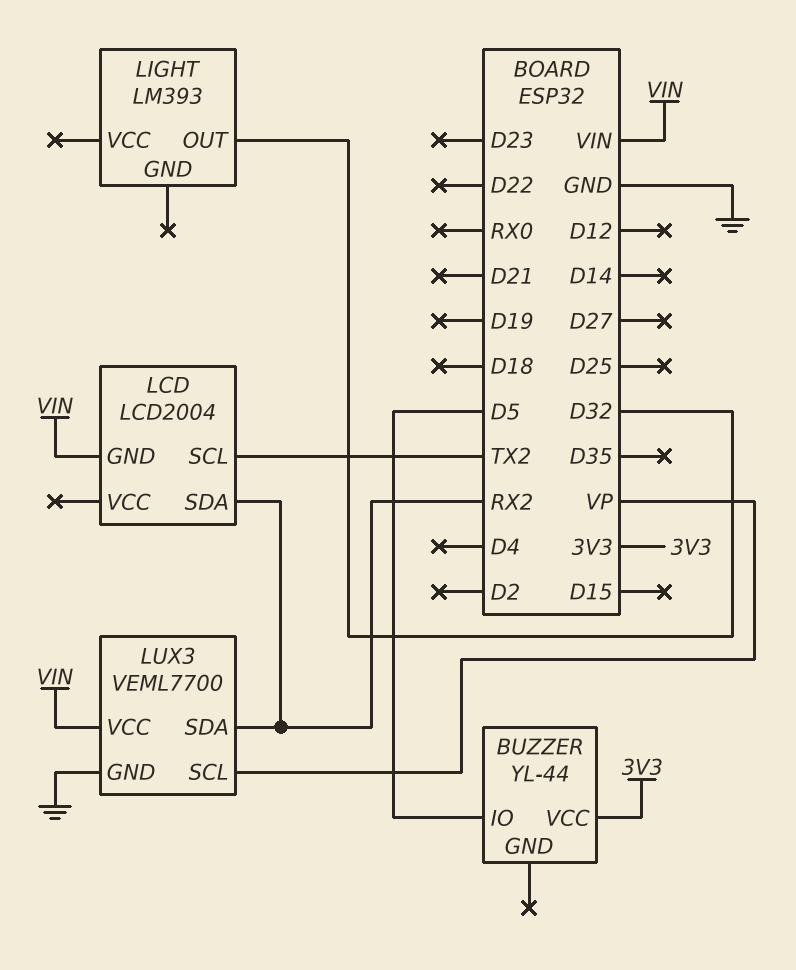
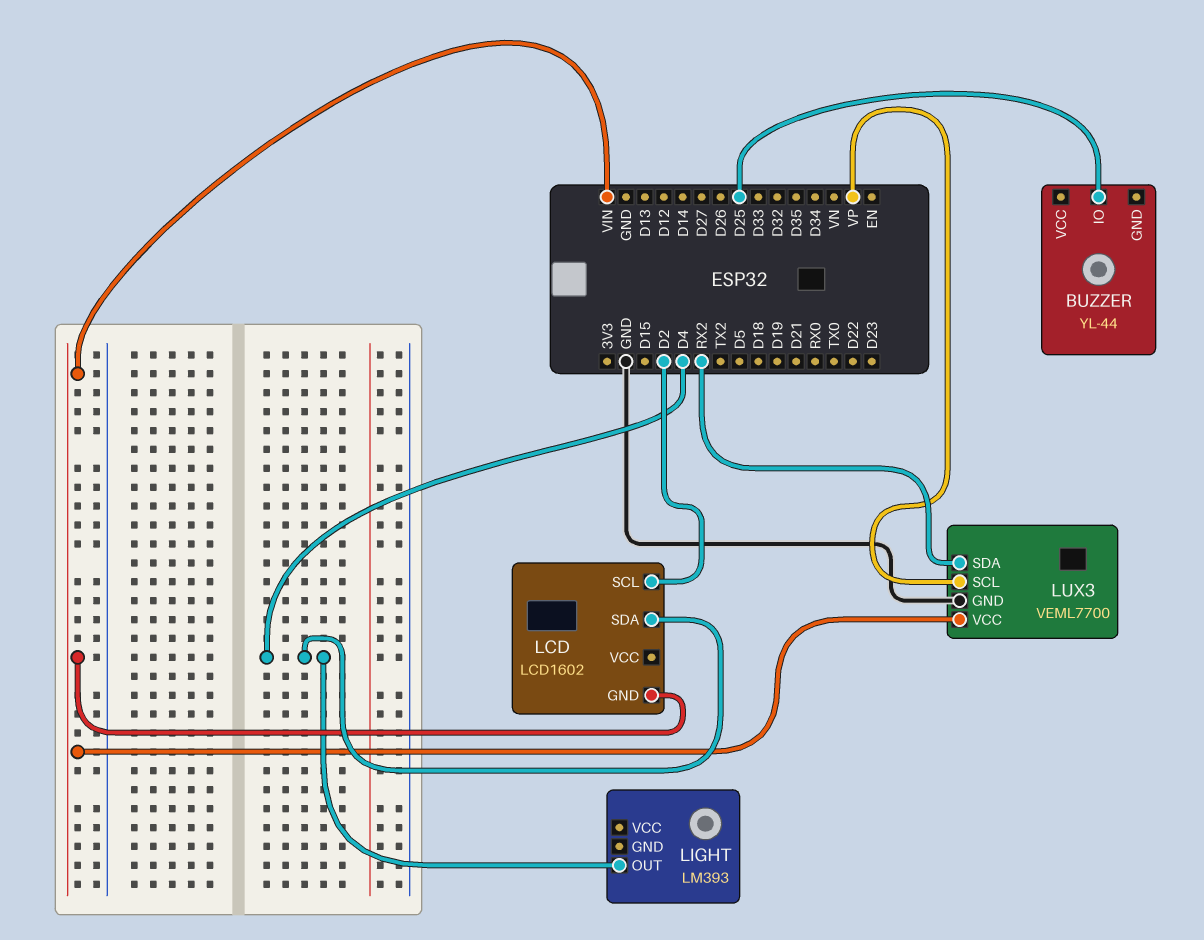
BUZZER pin IO: D5 -> D25
BUZZER pin VCC: 3V3 -> none
LCD: LCD2004 -> LCD1602
LCD pin SCL: TX2 -> D2
LCD pin SDA: RX2 -> D4
LIGHT pin OUT: D32 -> D4

